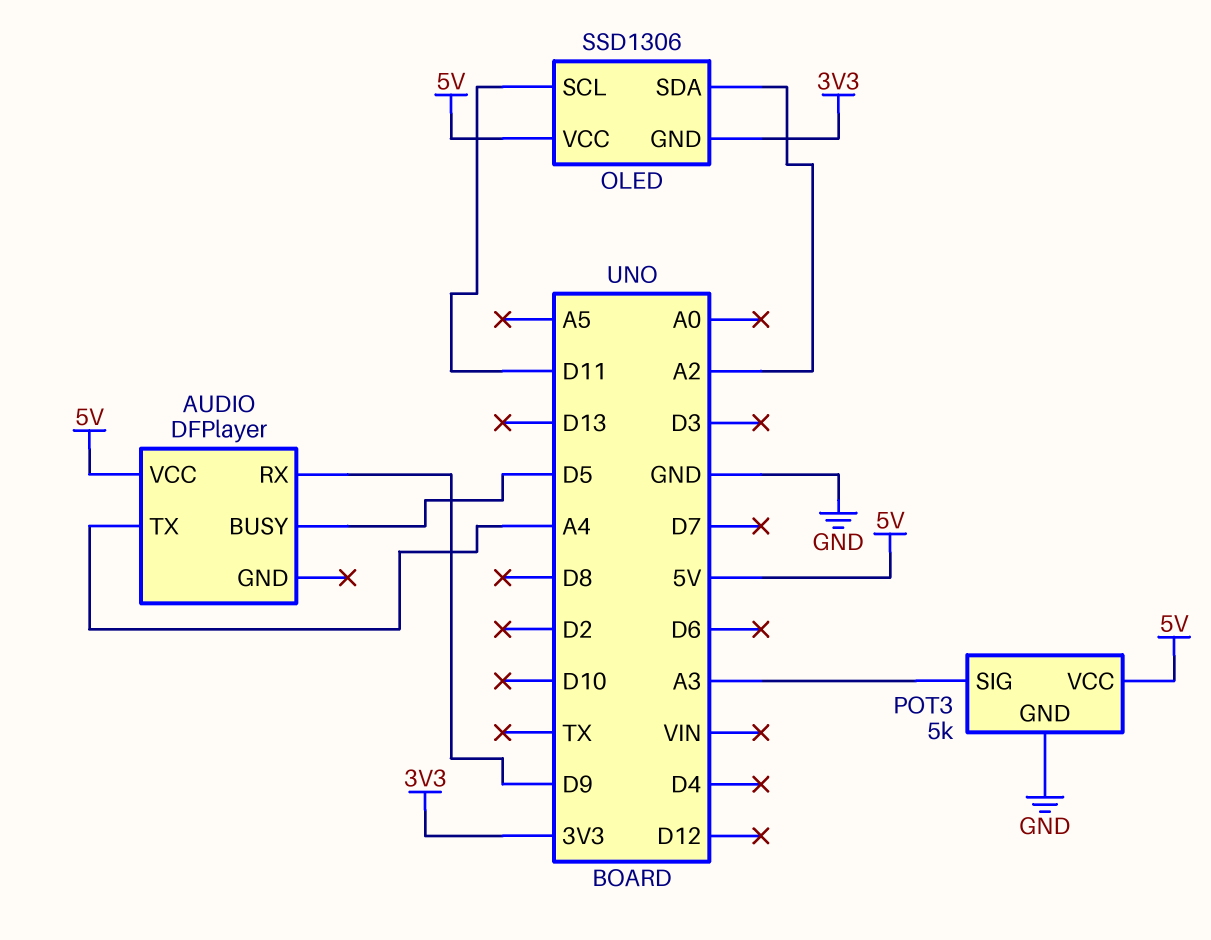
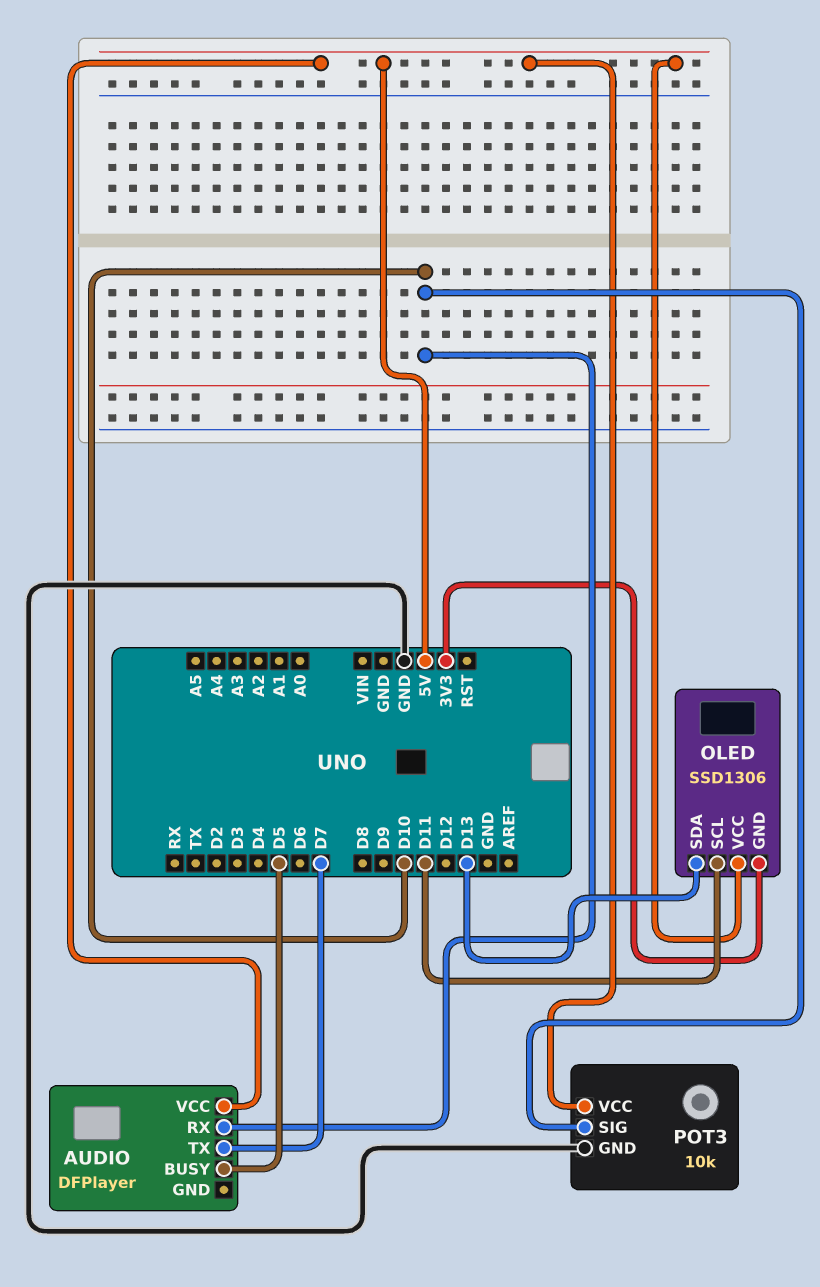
AUDIO pin RX: D9 -> D10
AUDIO pin TX: A4 -> D7
OLED pin SDA: A2 -> D13
POT3: 5k -> 10k
POT3 pin SIG: A3 -> D10

